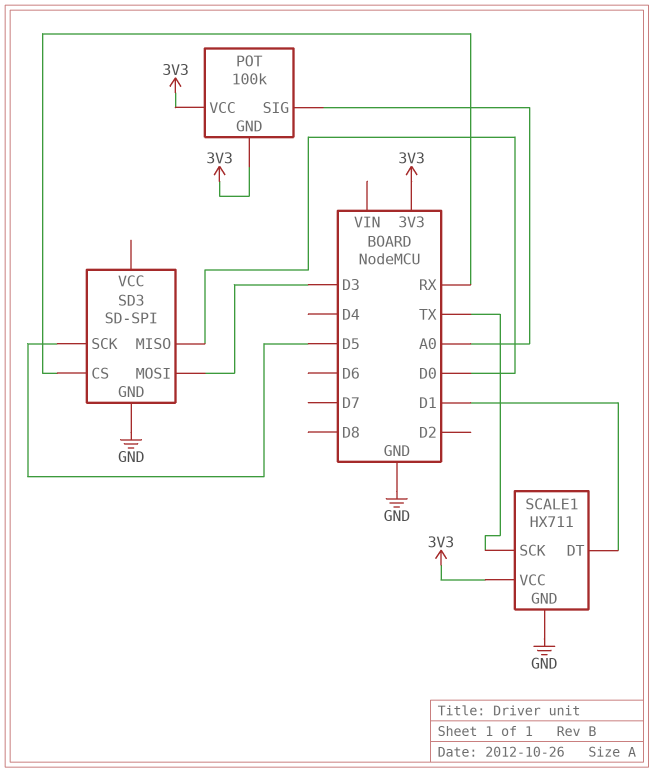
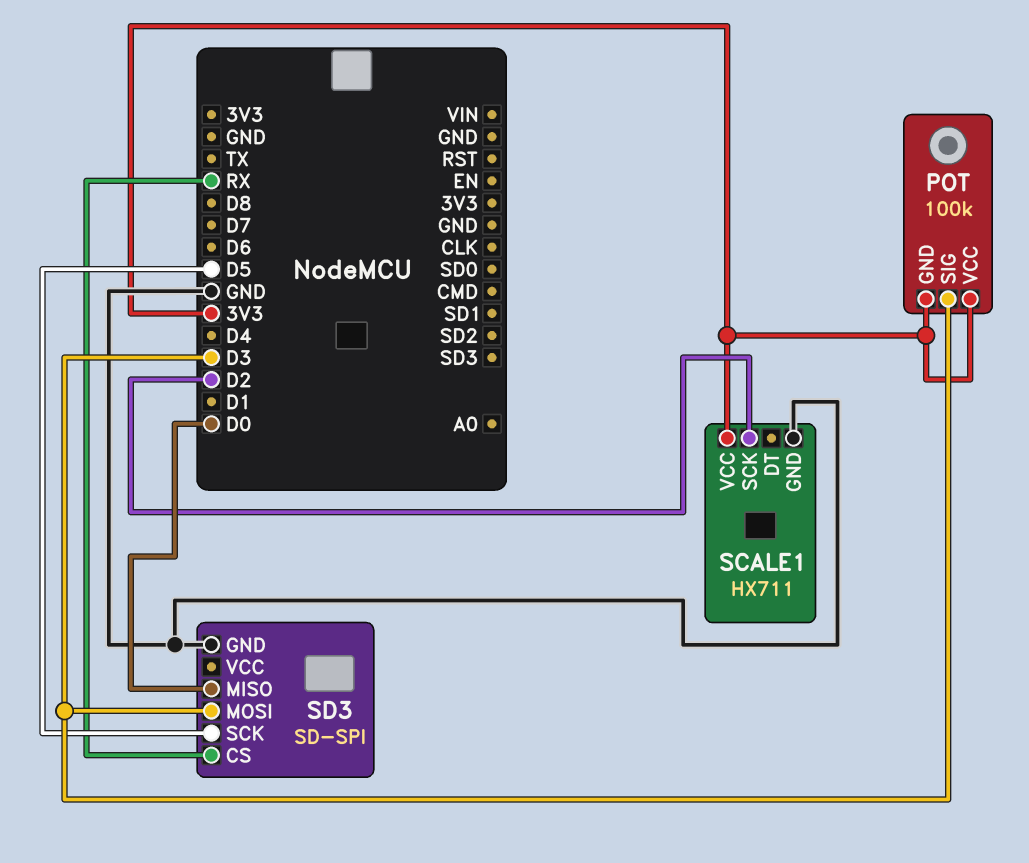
POT pin SIG: A0 -> D3
SCALE1 pin DT: D1 -> none
SCALE1 pin SCK: TX -> D2

